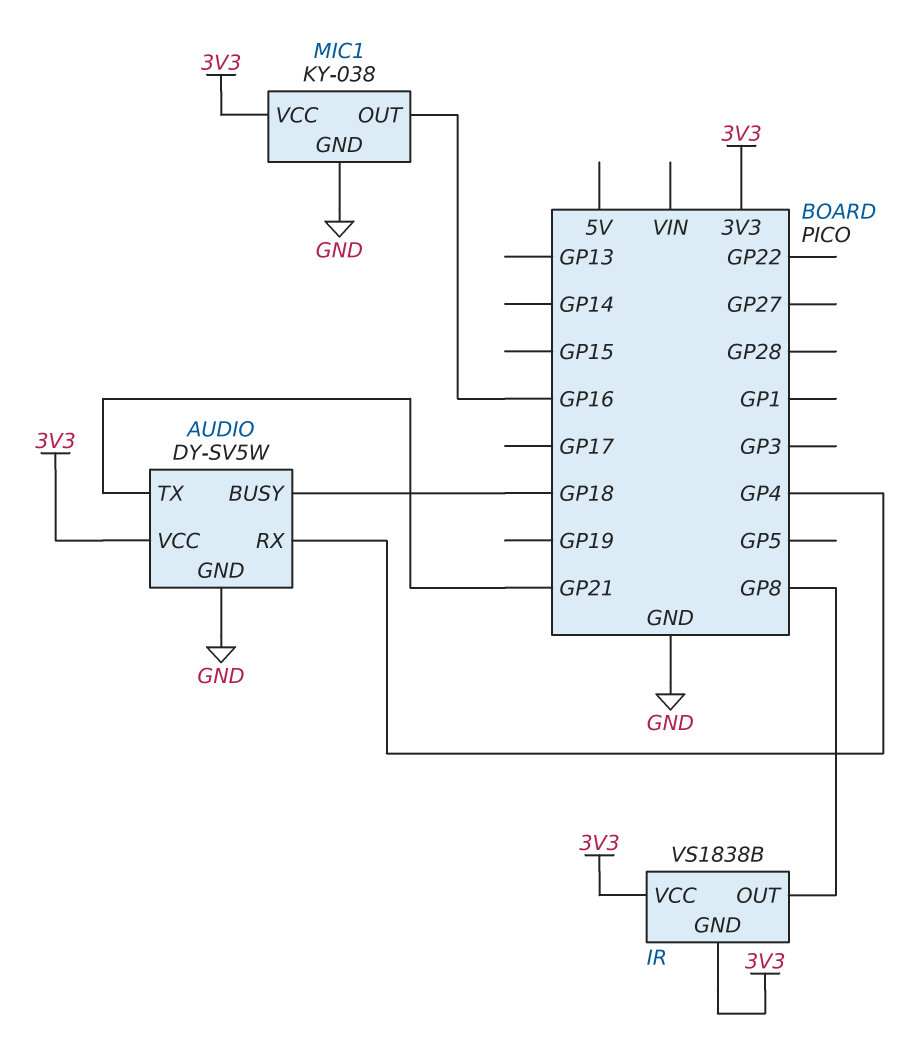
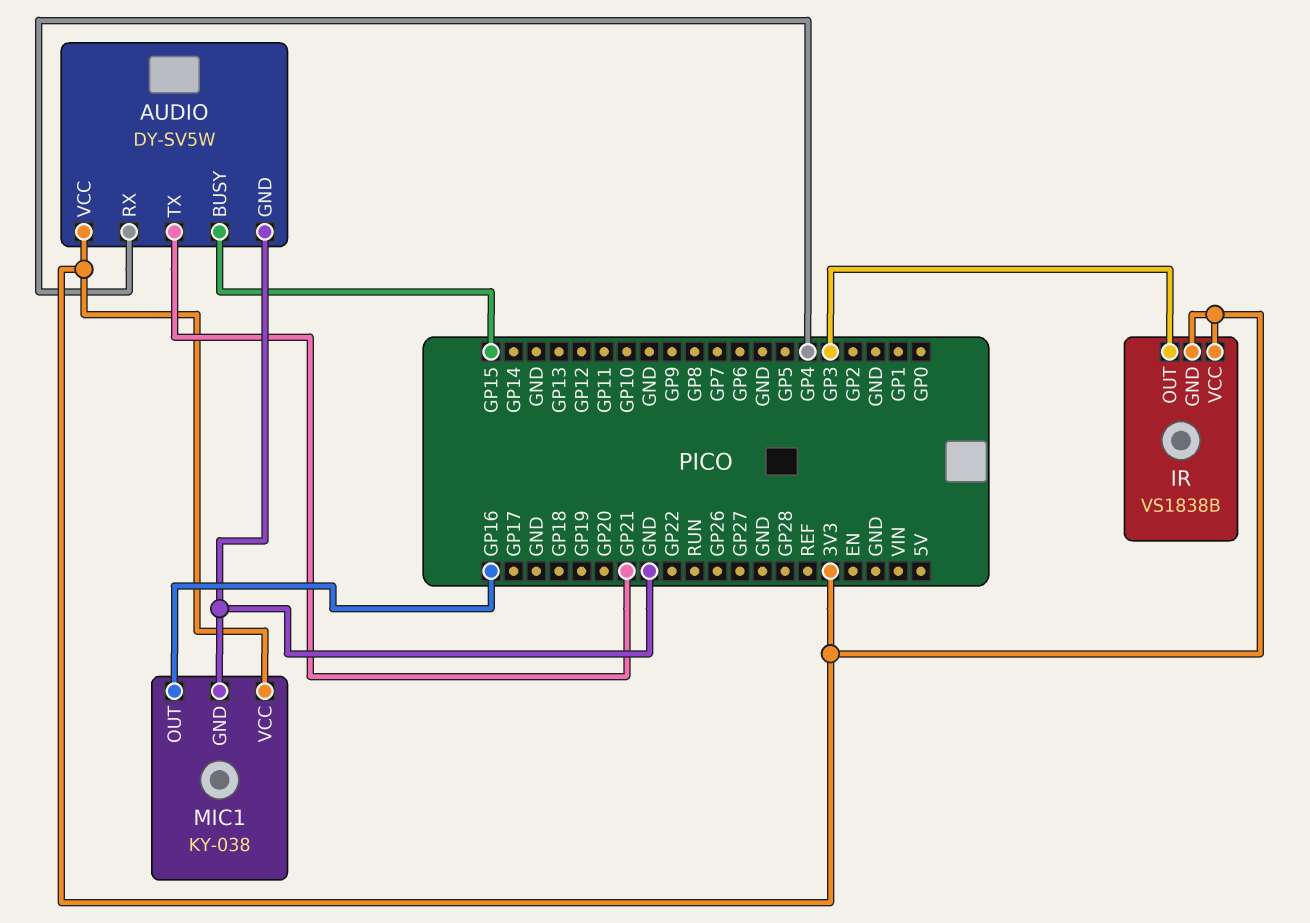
AUDIO pin BUSY: GP18 -> GP15
IR pin OUT: GP8 -> GP3

